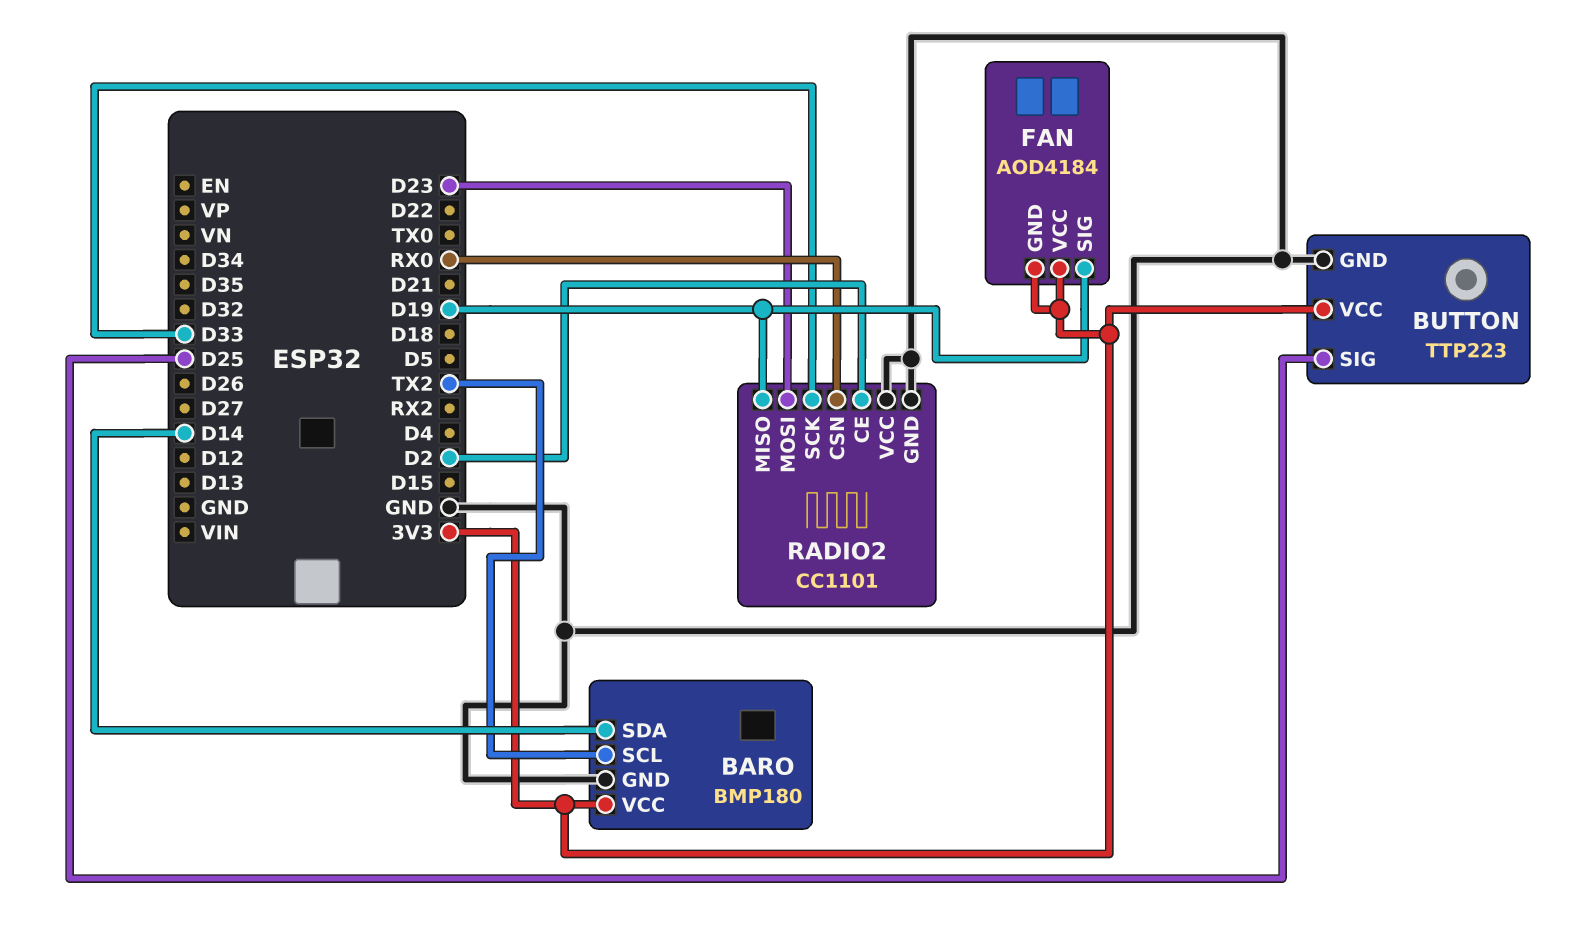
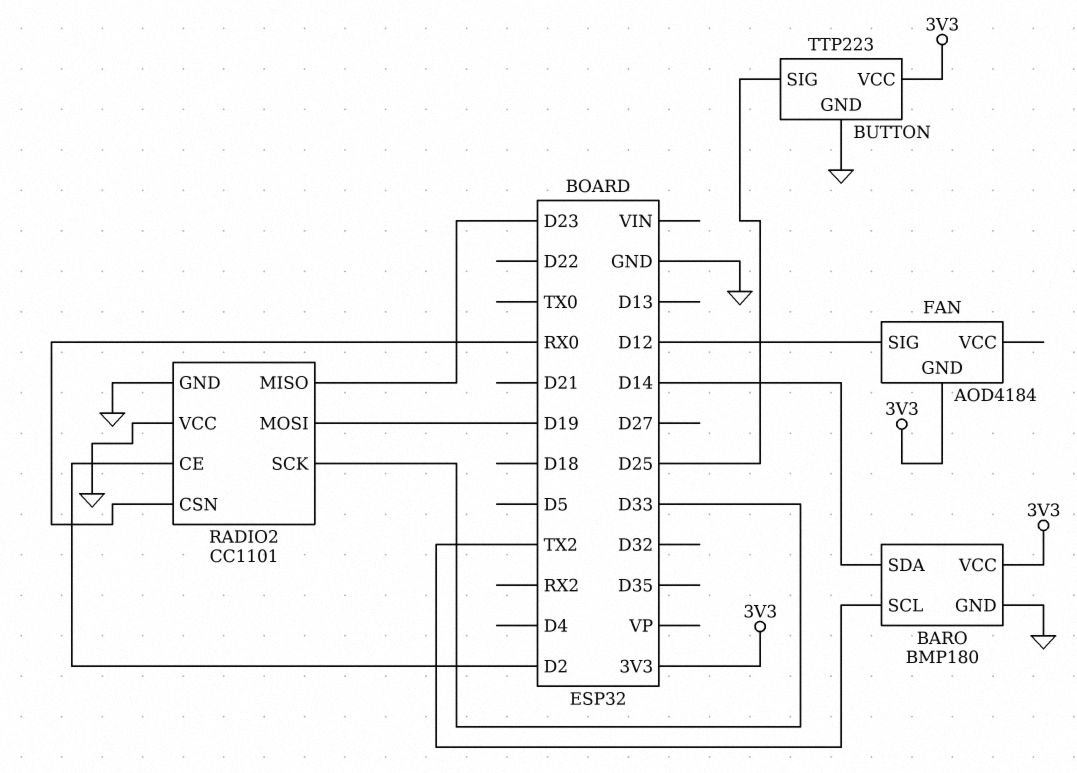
FAN pin SIG: D19 -> D12
FAN pin VCC: 3V3 -> none
RADIO2 pin MISO: D19 -> D23
RADIO2 pin MOSI: D23 -> D19

